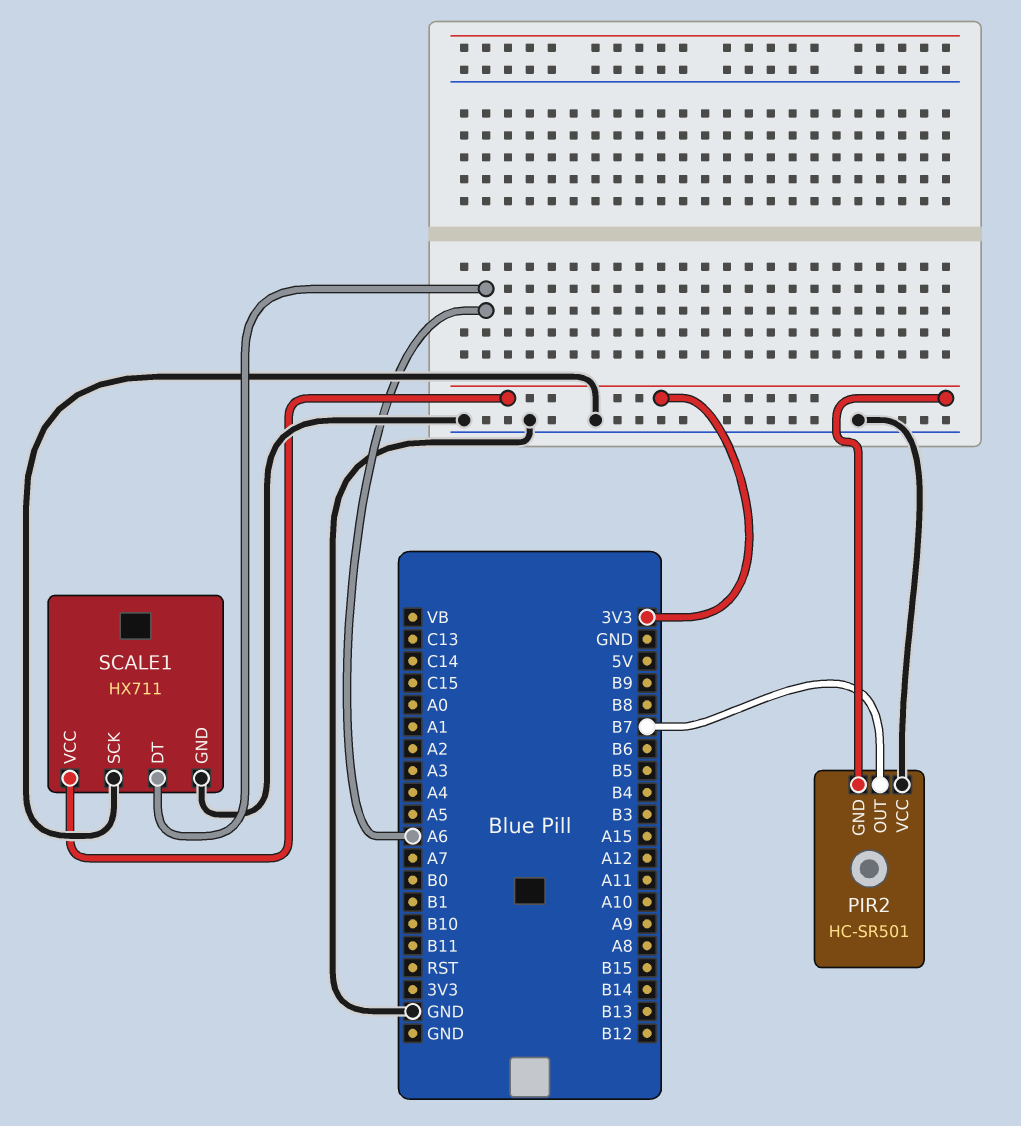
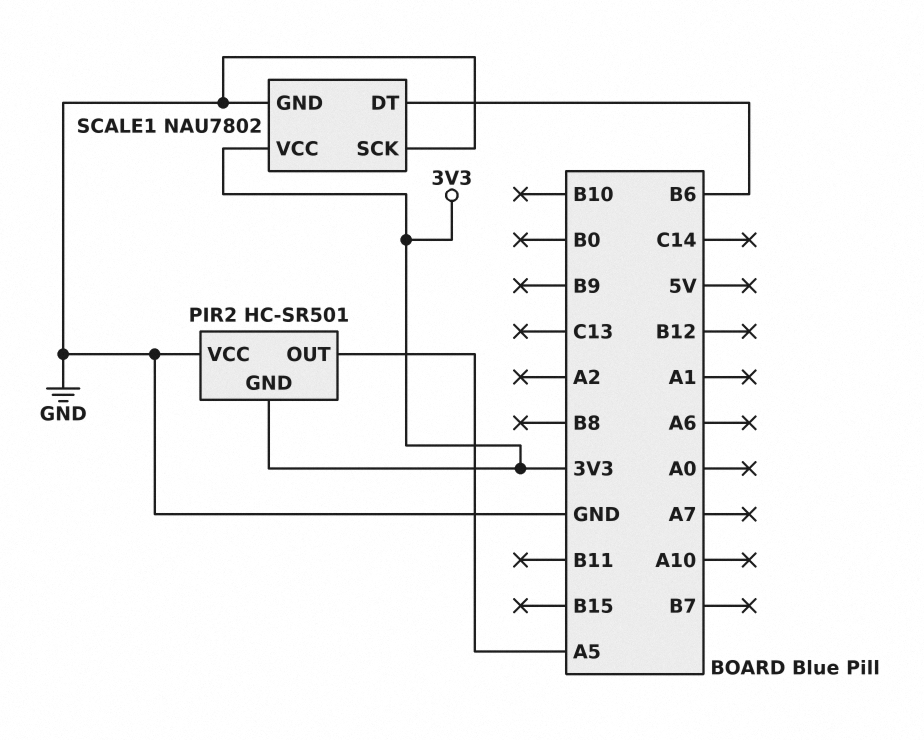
PIR2 pin OUT: B7 -> A5
SCALE1: HX711 -> NAU7802
SCALE1 pin DT: A6 -> B6

